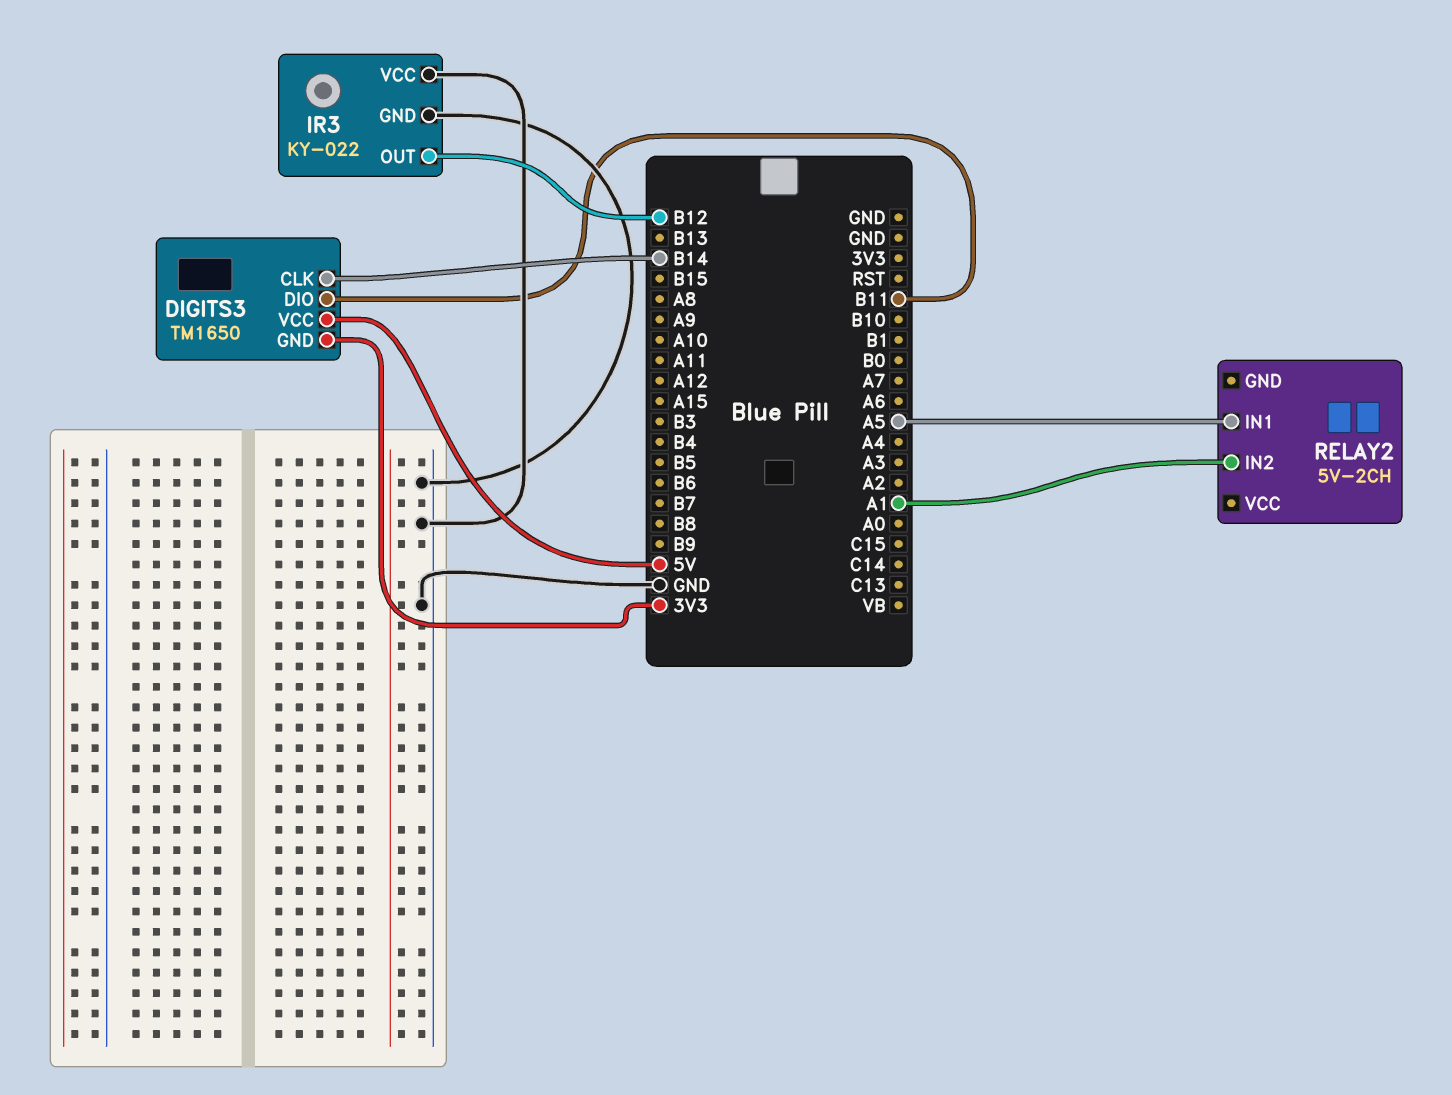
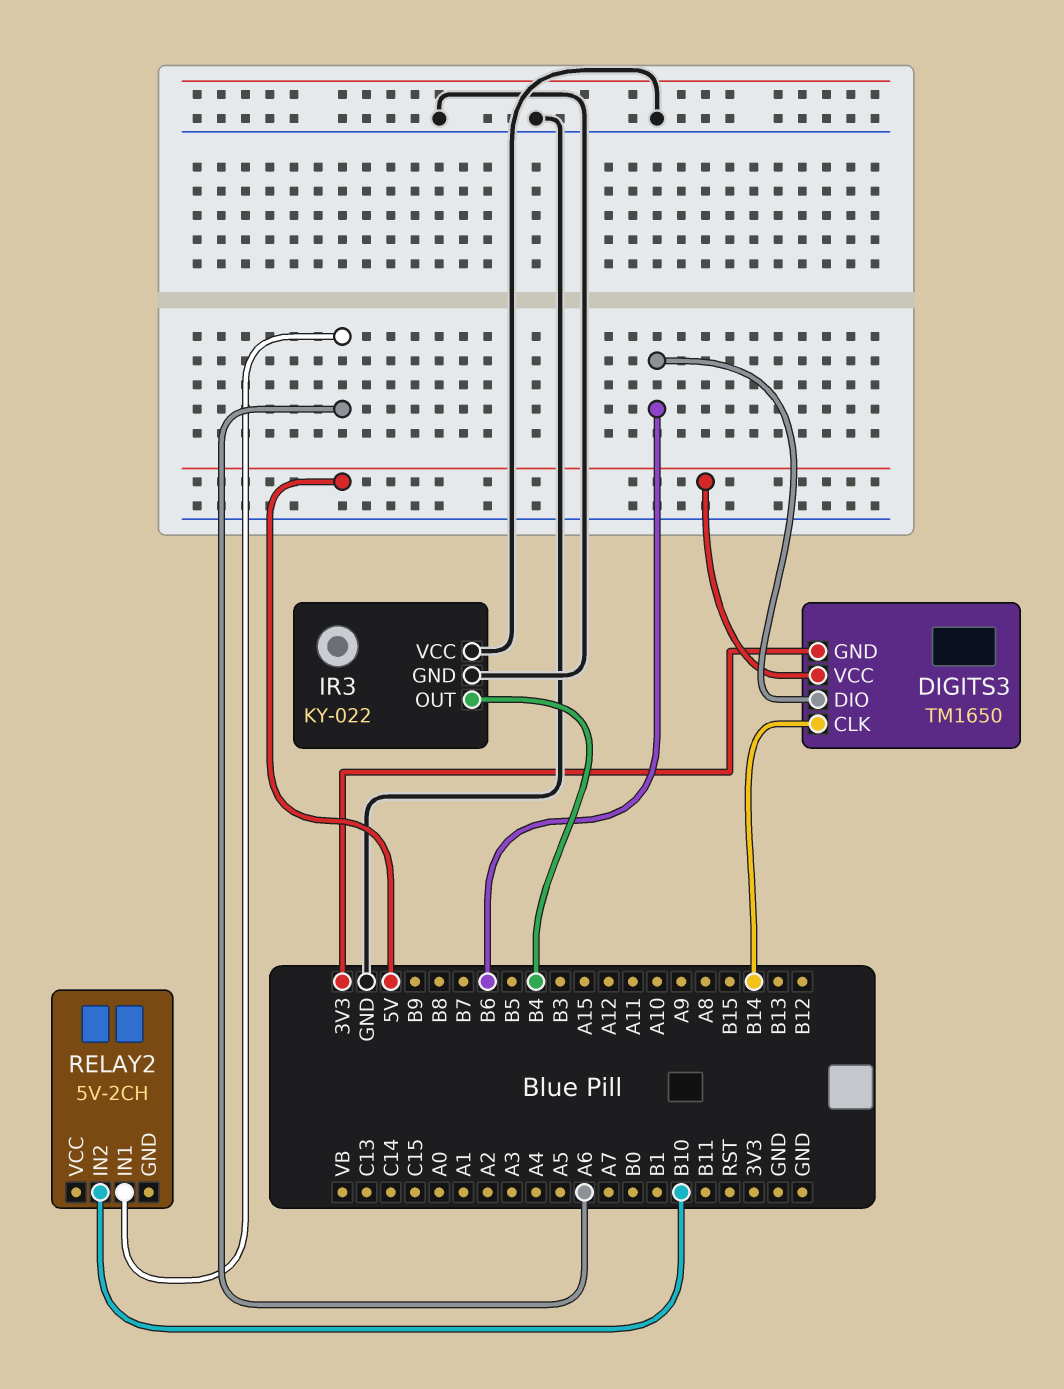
DIGITS3 pin DIO: B11 -> B6
IR3 pin OUT: B12 -> B4
RELAY2 pin IN1: A5 -> A6
RELAY2 pin IN2: A1 -> B10

